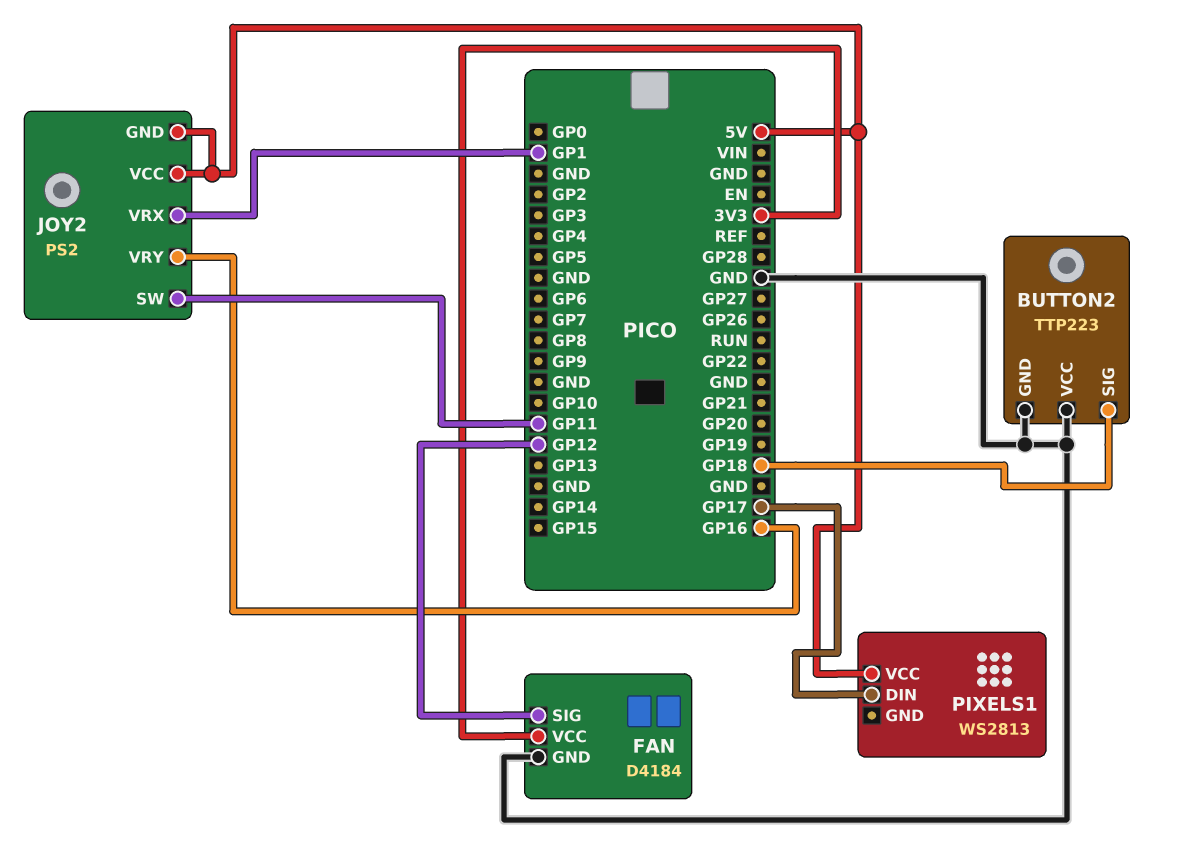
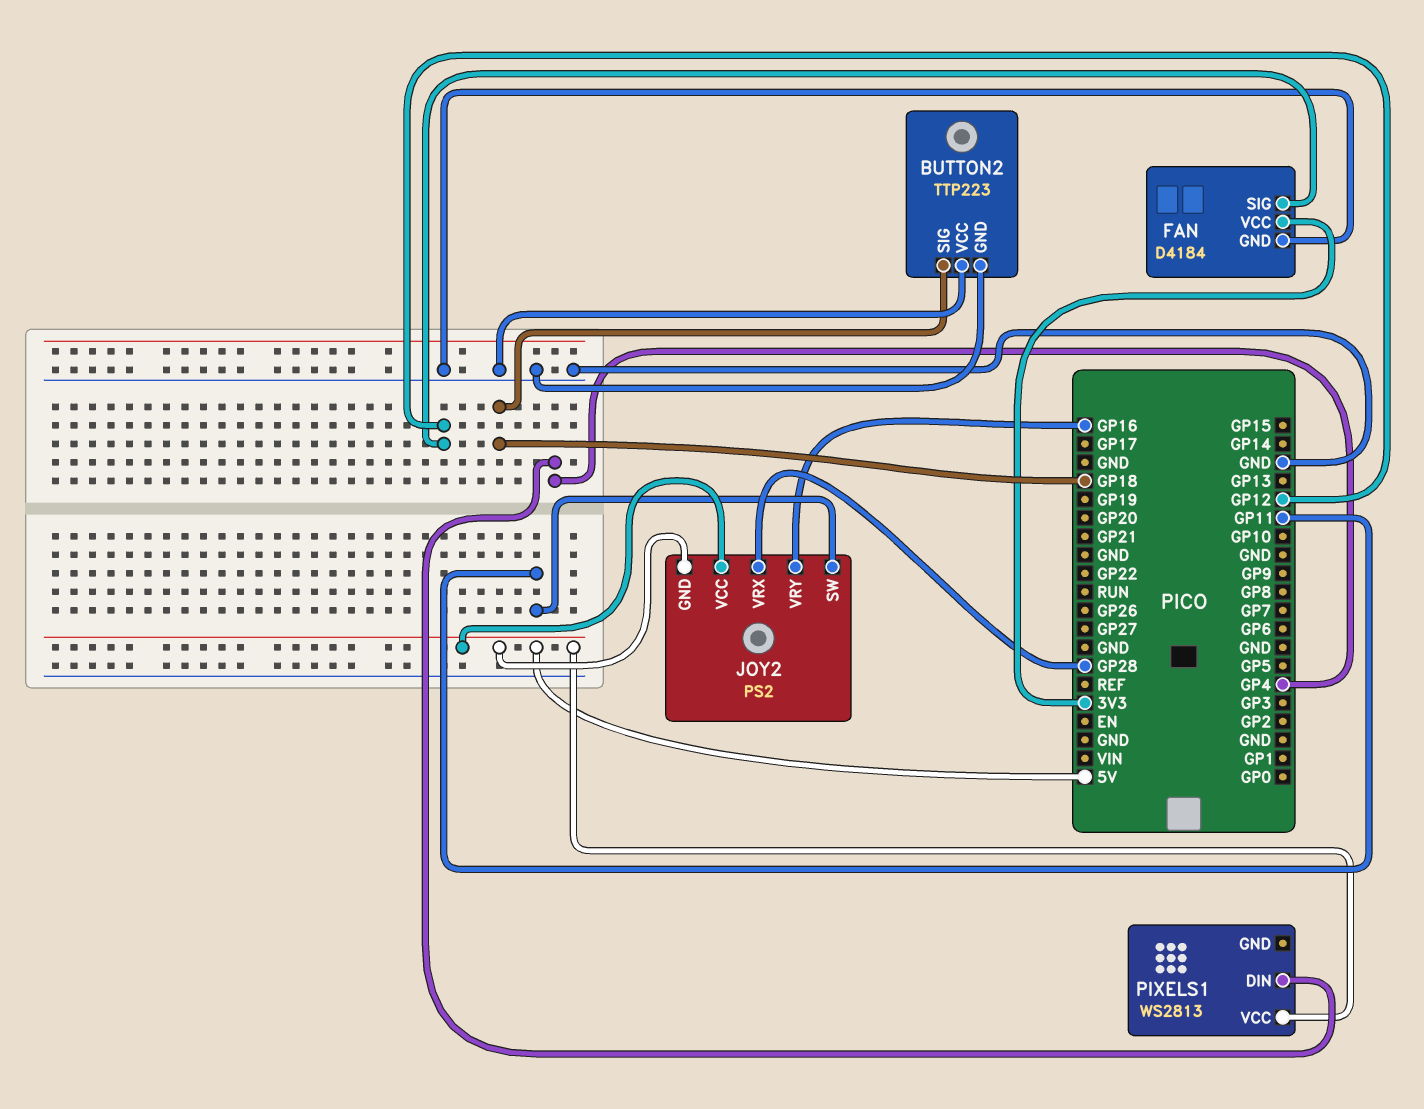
JOY2 pin VRX: GP1 -> GP28
PIXELS1 pin DIN: GP17 -> GP4

